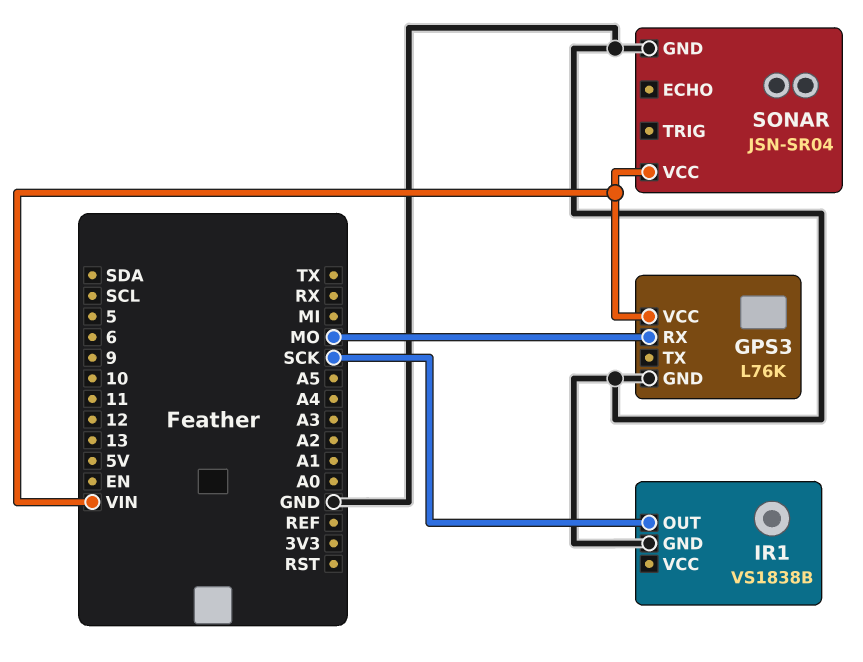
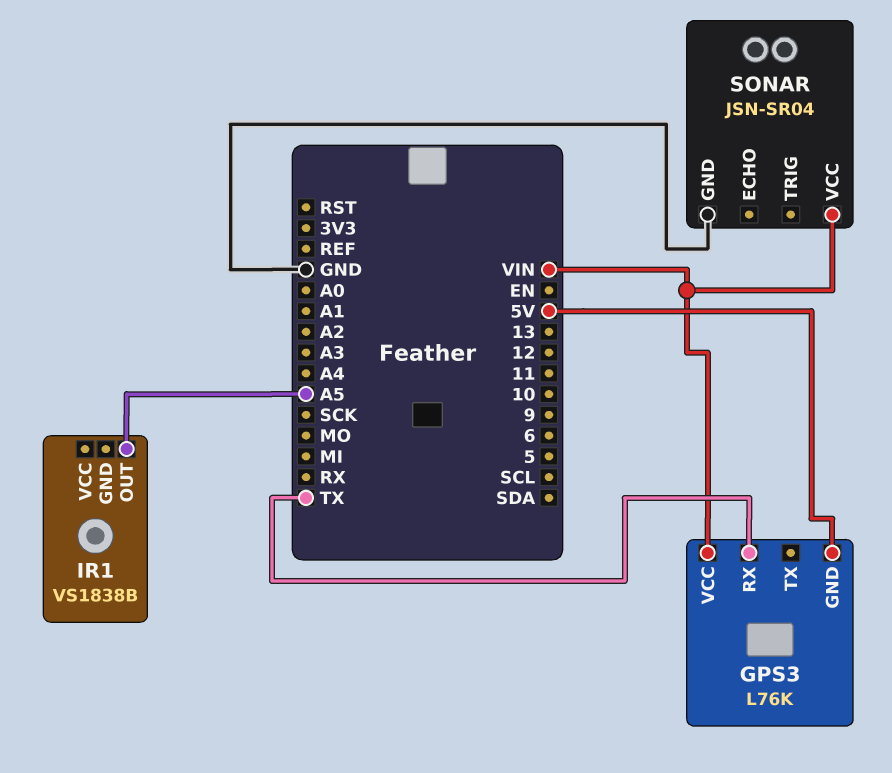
GPS3 pin GND: GND -> 5V
GPS3 pin RX: MO -> TX
IR1 pin GND: GND -> none
IR1 pin OUT: SCK -> A5

